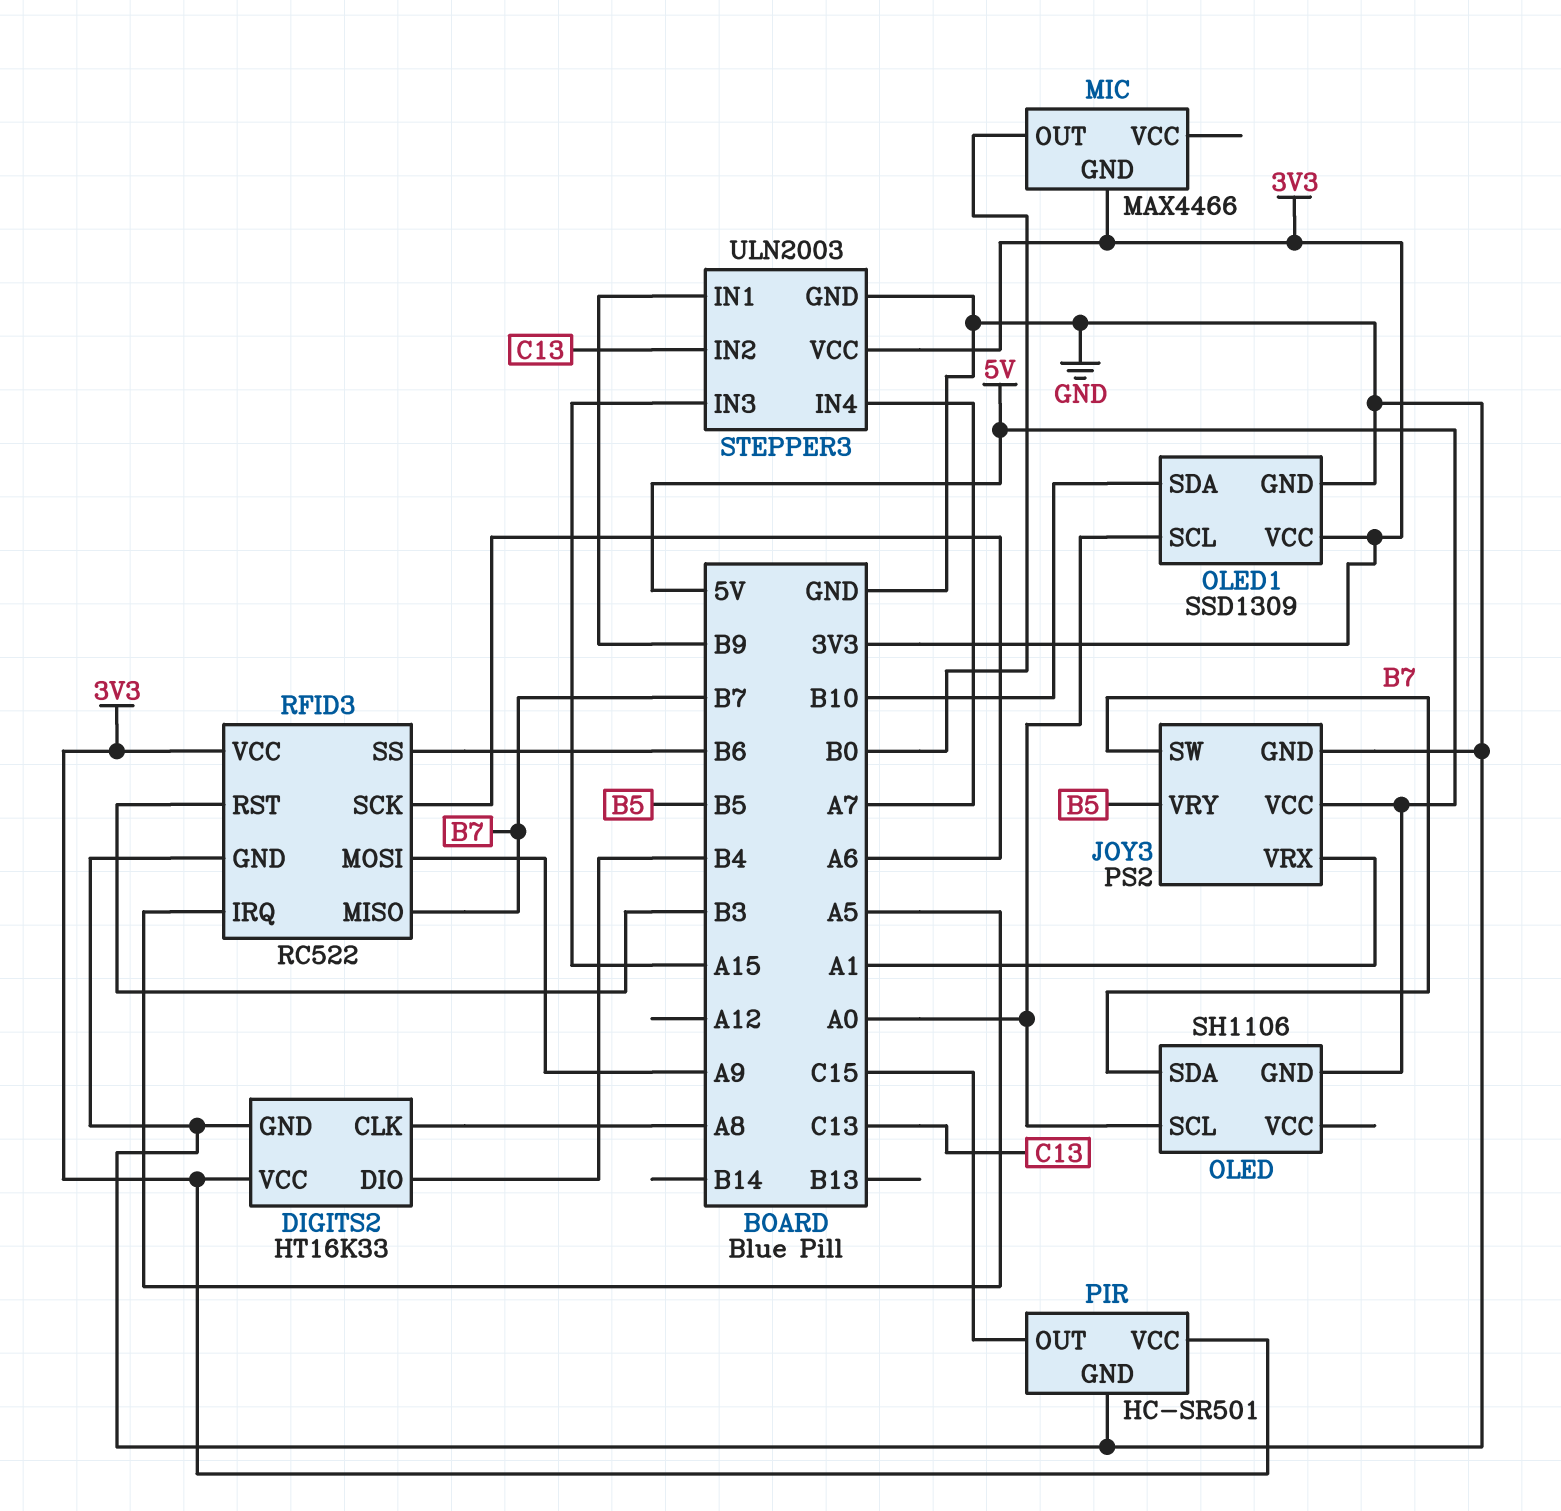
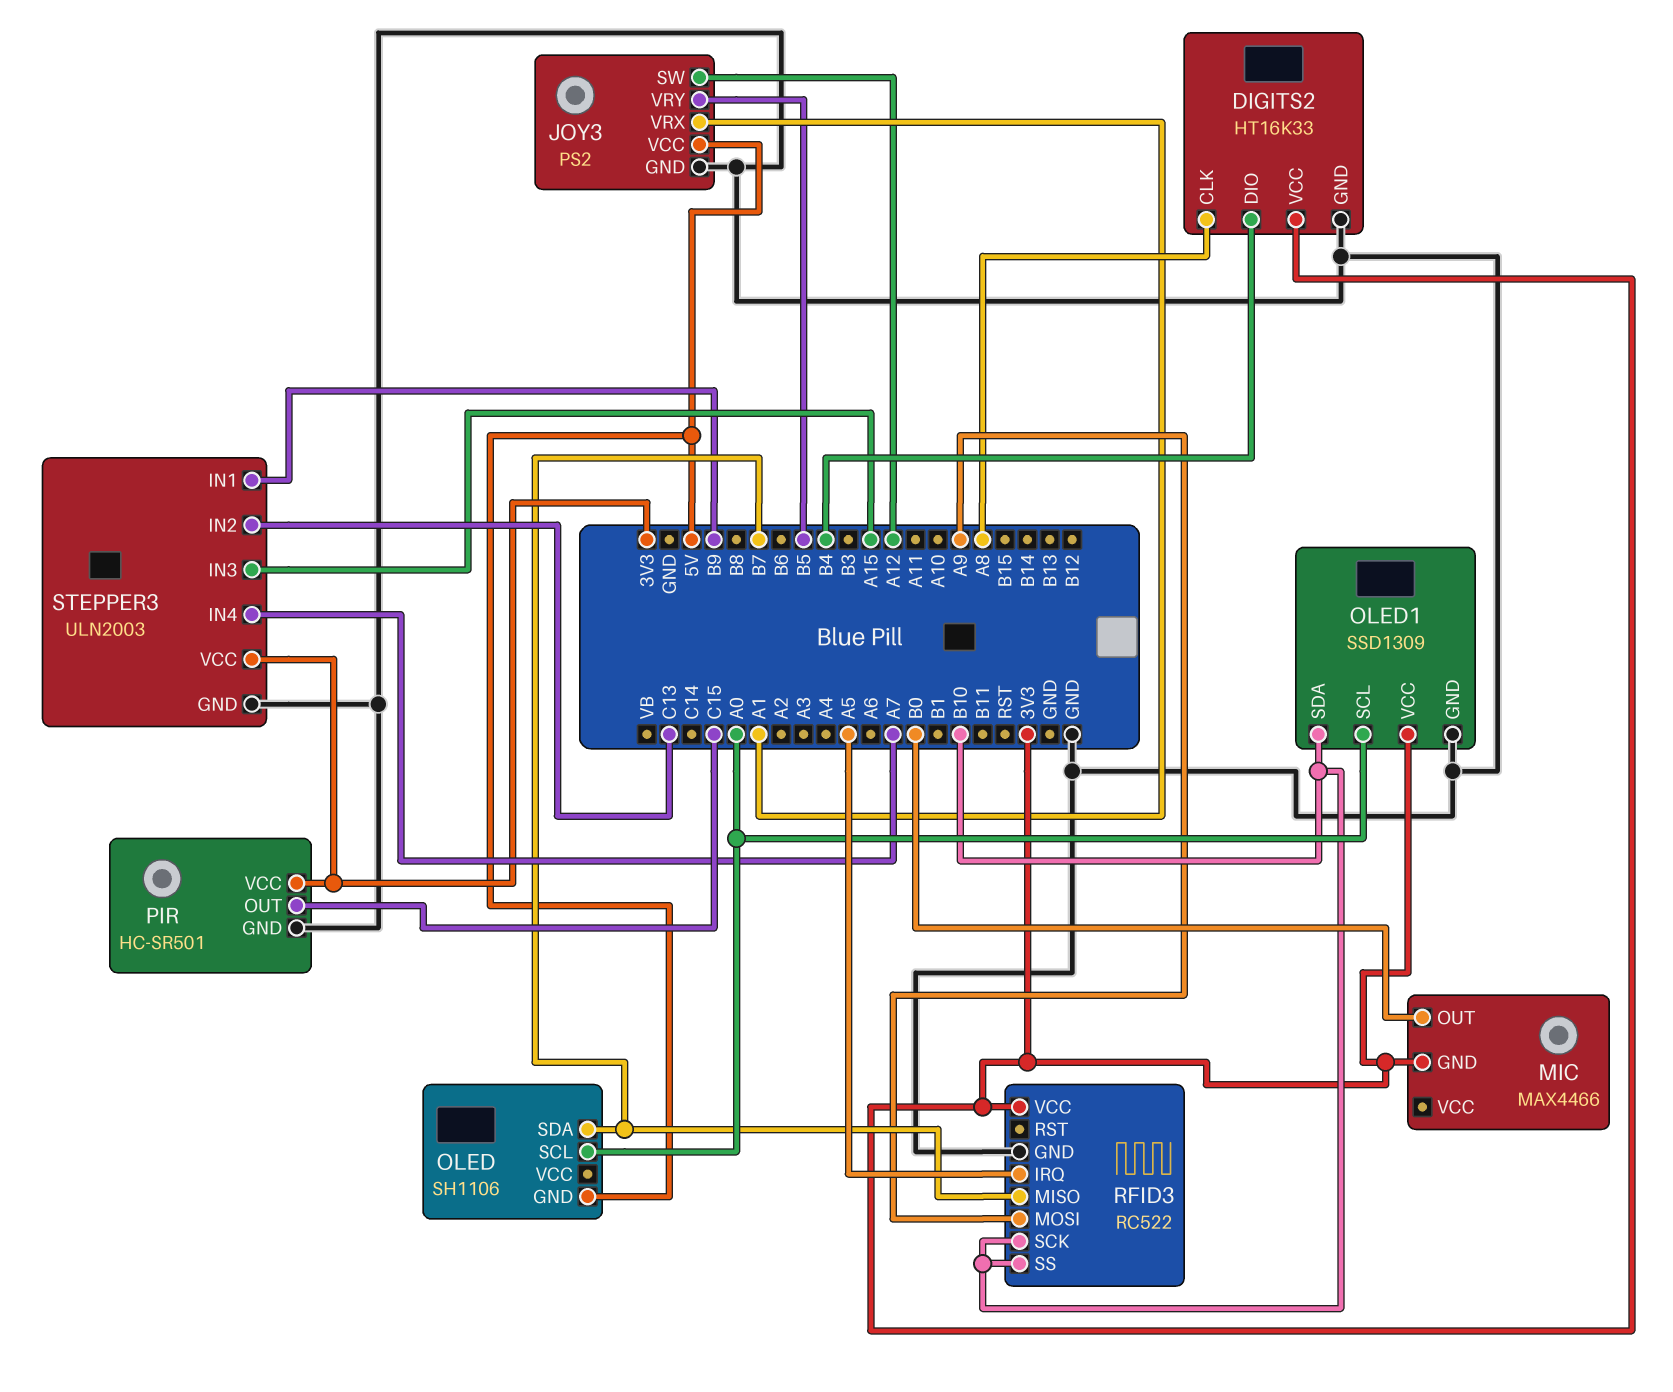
JOY3 pin SW: B7 -> A12
RFID3 pin RST: B3 -> none
RFID3 pin SCK: A6 -> B10
RFID3 pin SS: B6 -> B10

